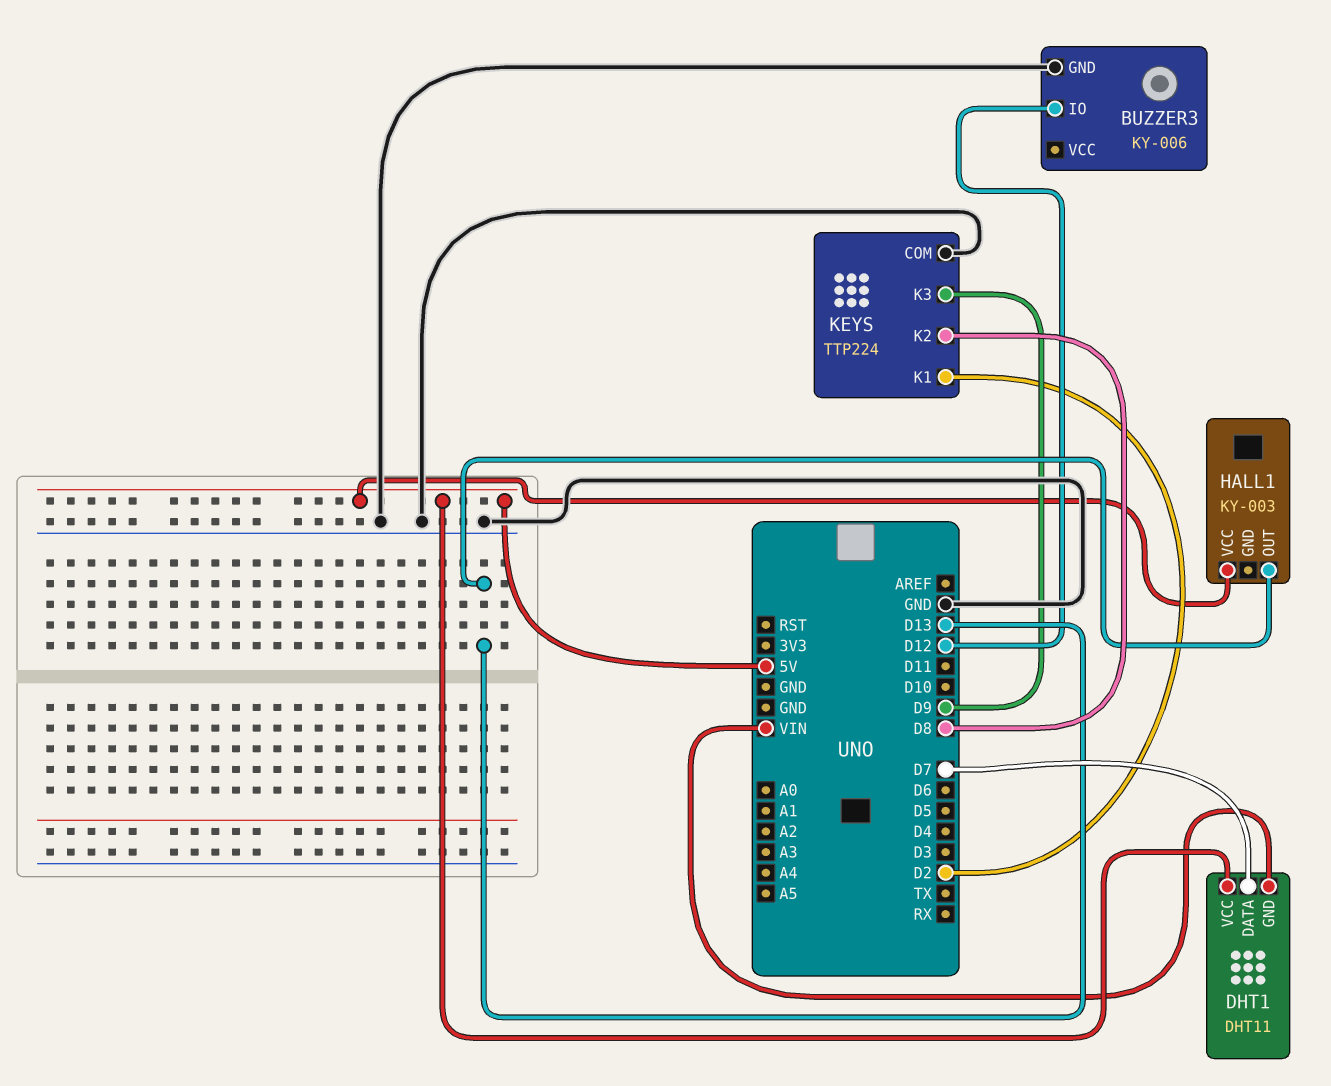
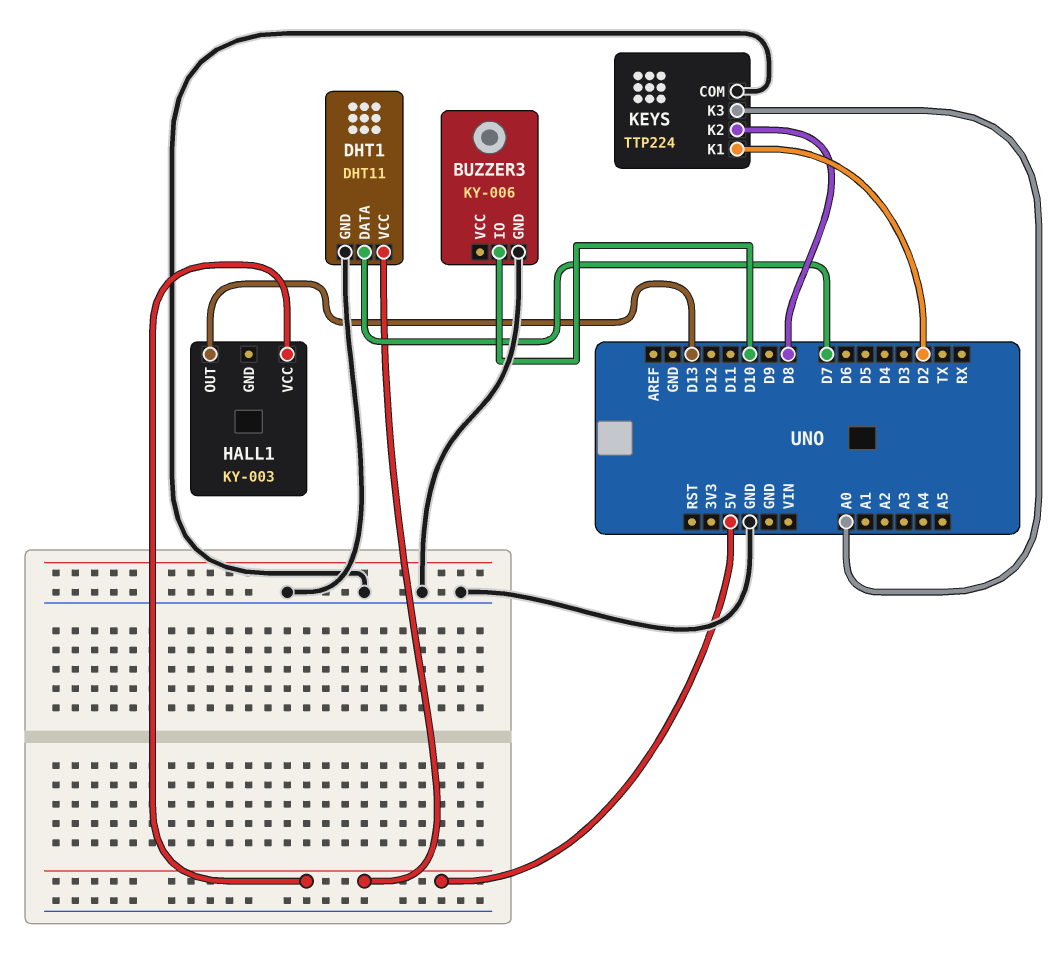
BUZZER3 pin IO: D12 -> D10
DHT1 pin GND: VIN -> GND
KEYS pin K3: D9 -> A0

